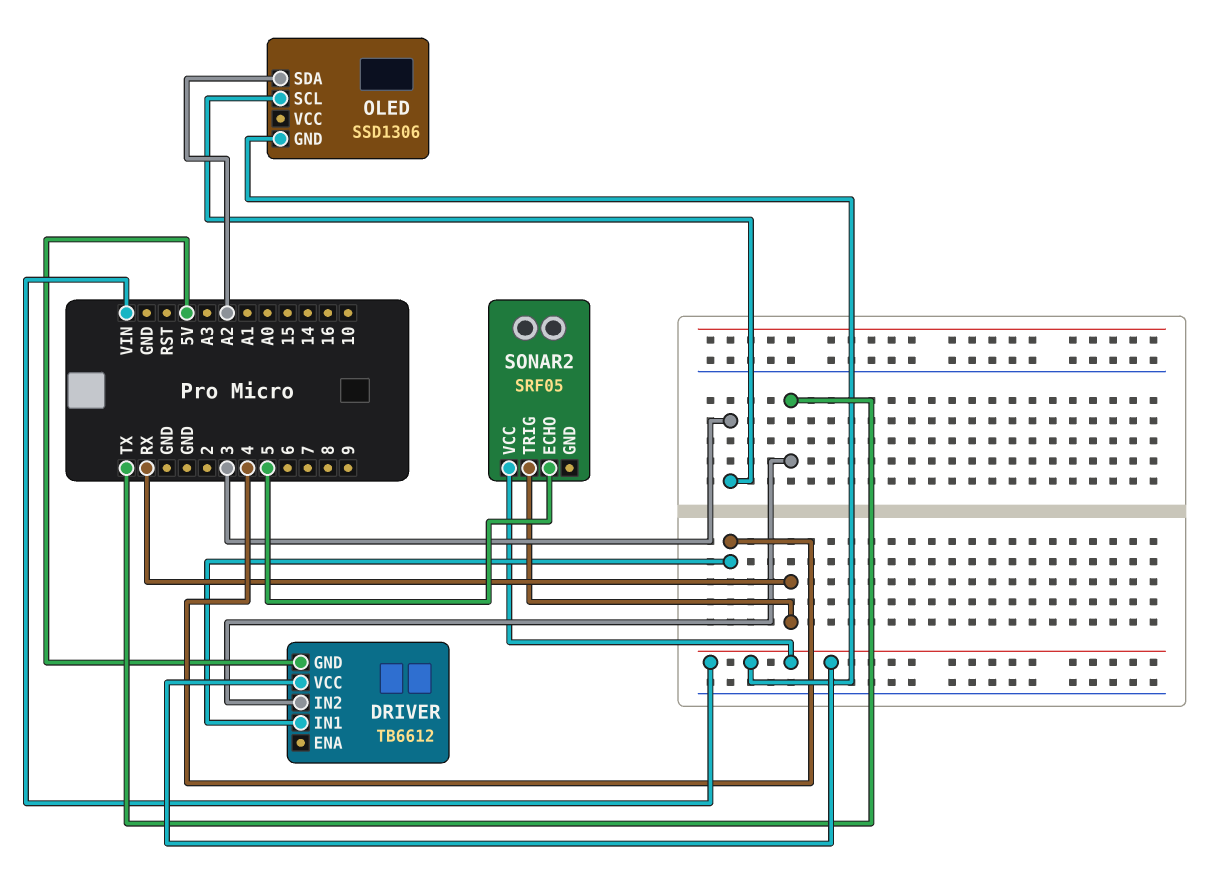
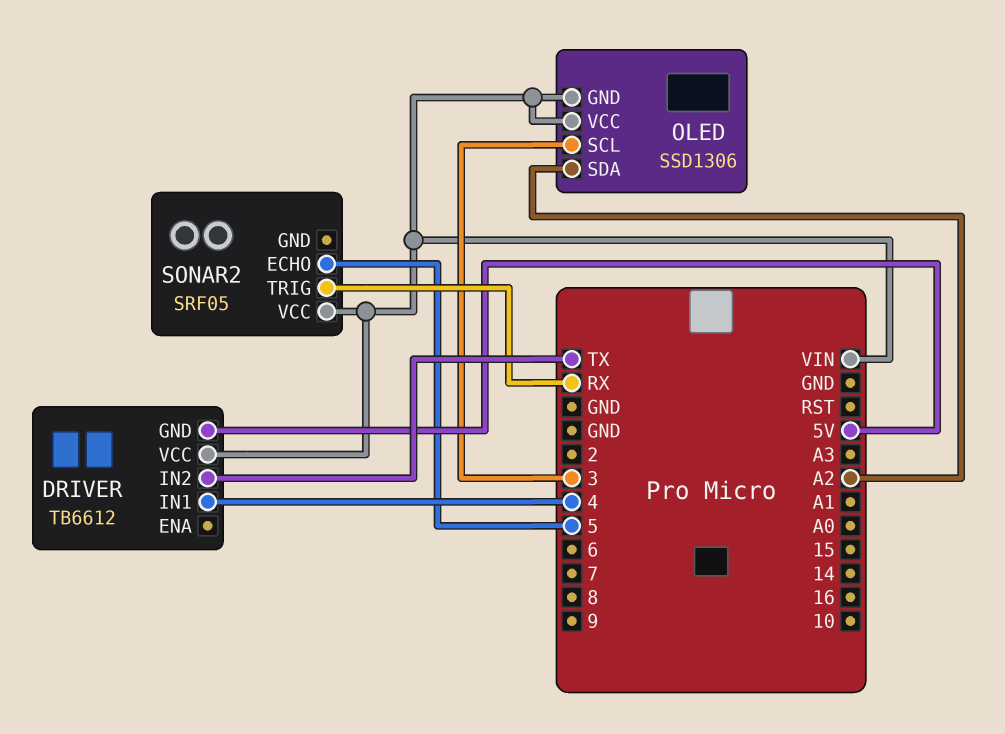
OLED pin VCC: none -> VIN

